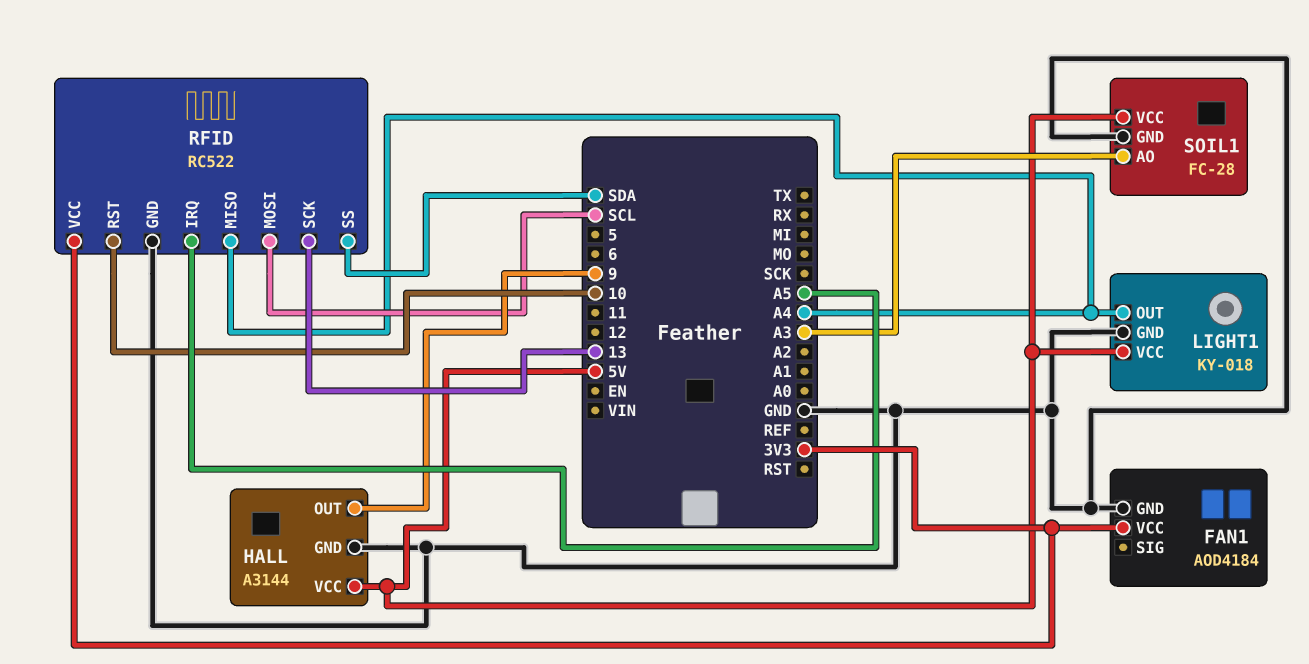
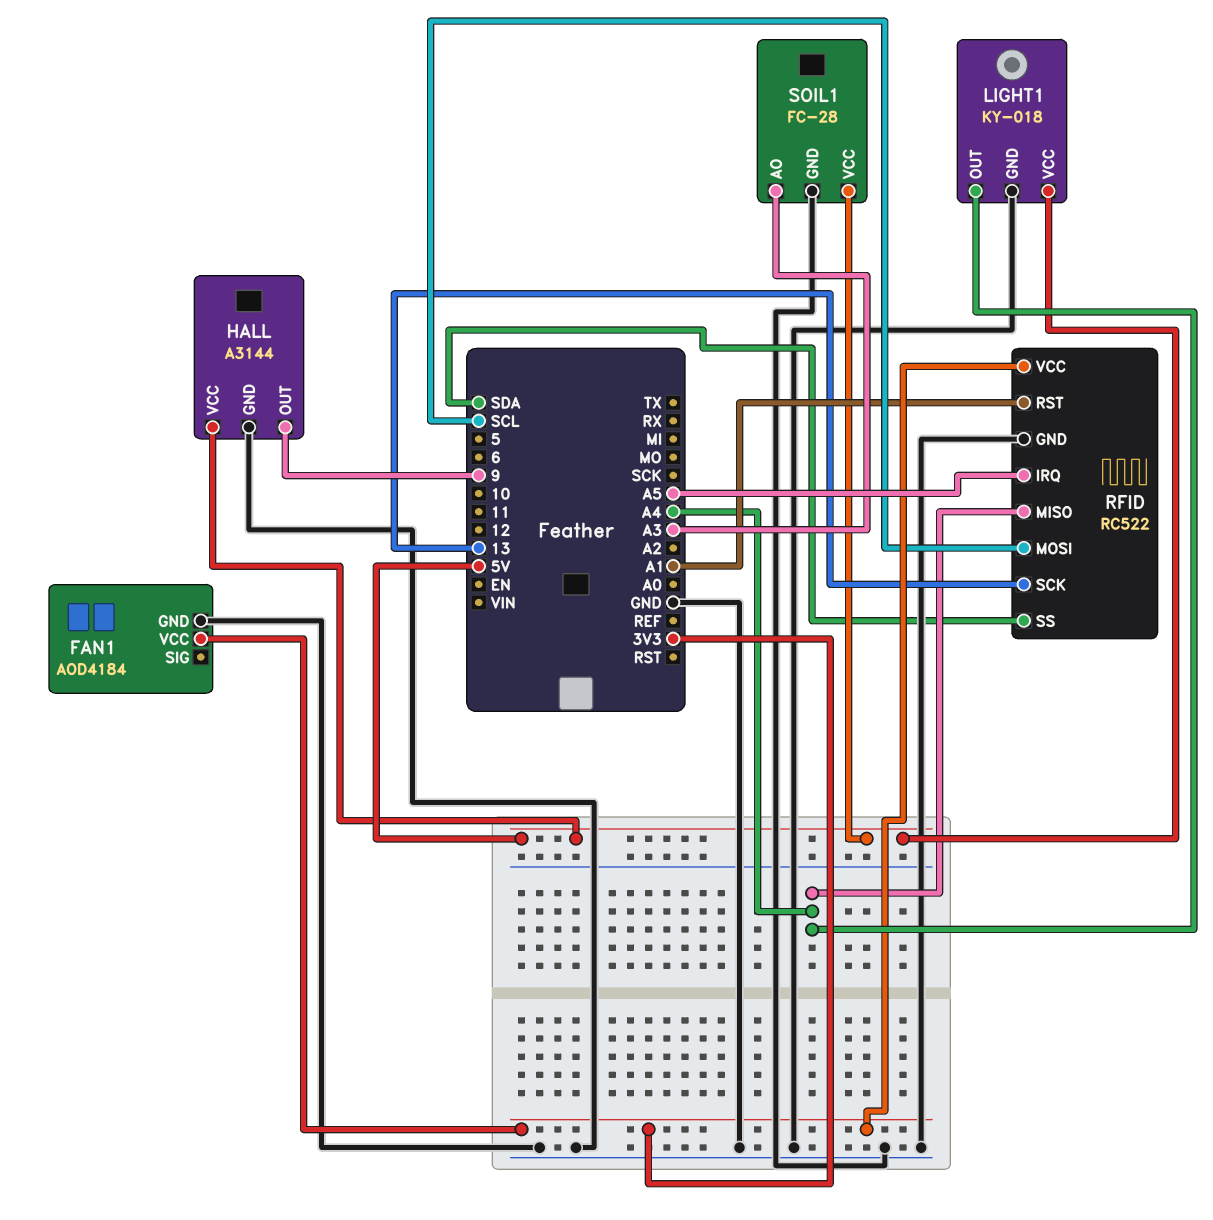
RFID pin RST: 10 -> A1

